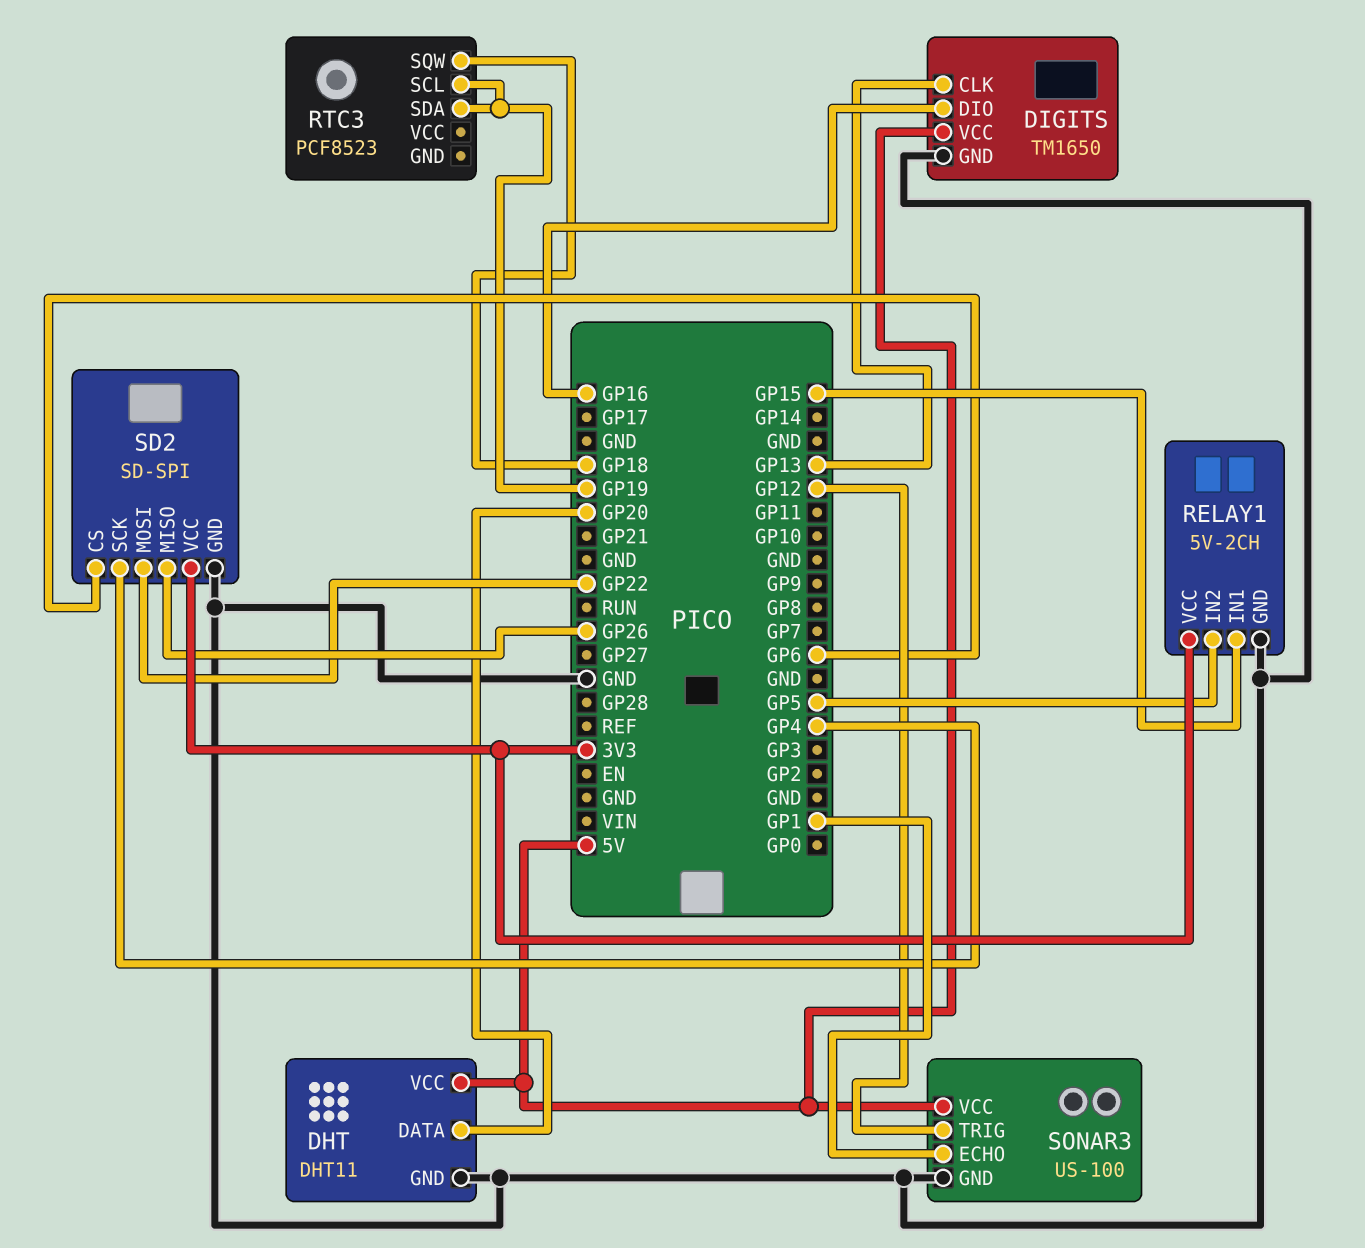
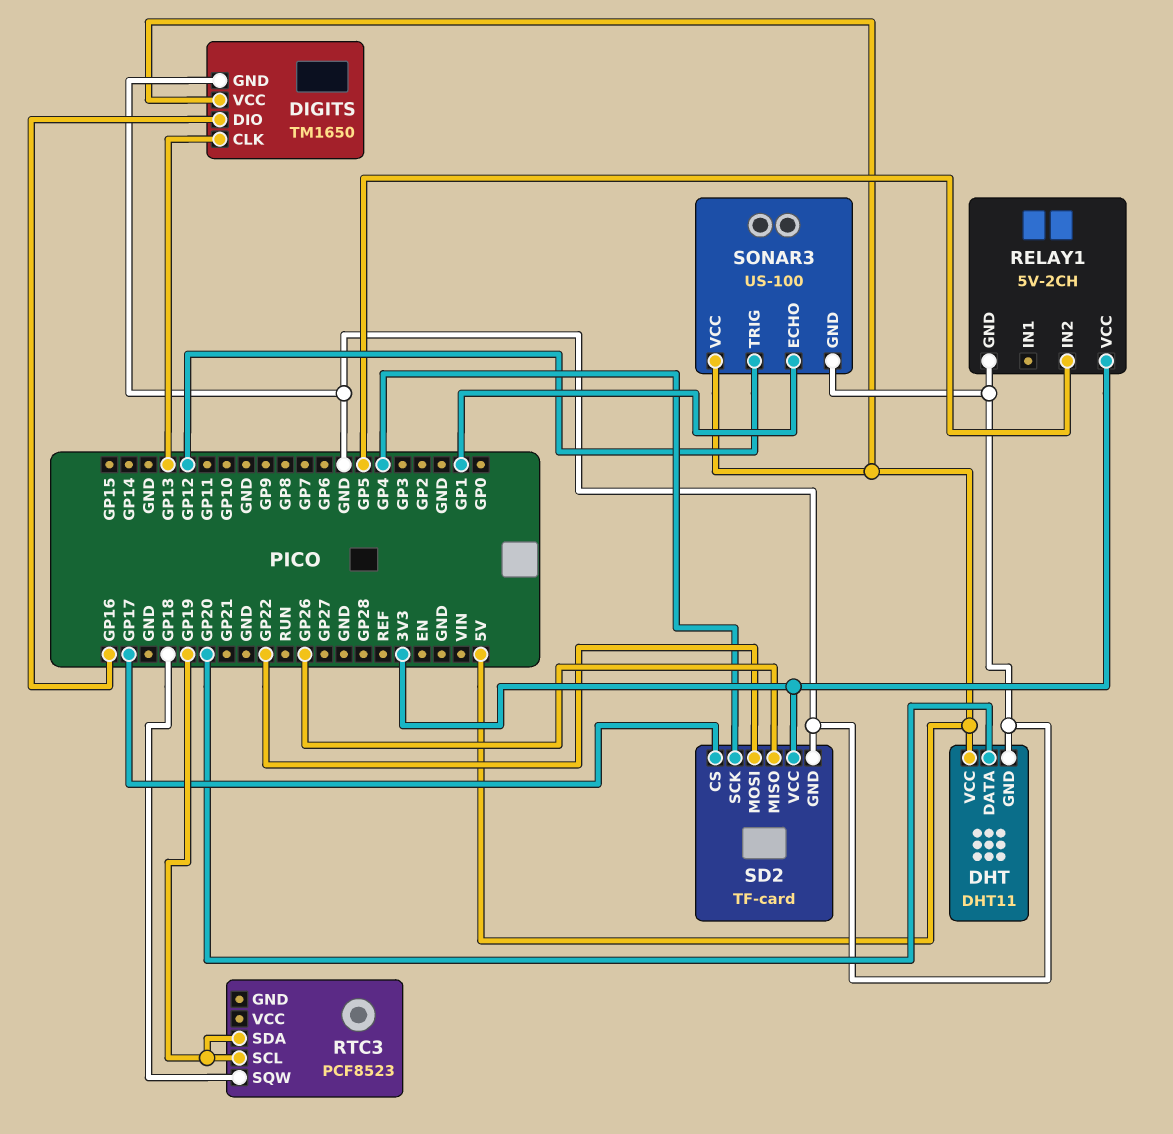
RELAY1 pin IN1: GP15 -> none
SD2: SD-SPI -> TF-card
SD2 pin CS: GP6 -> GP17

